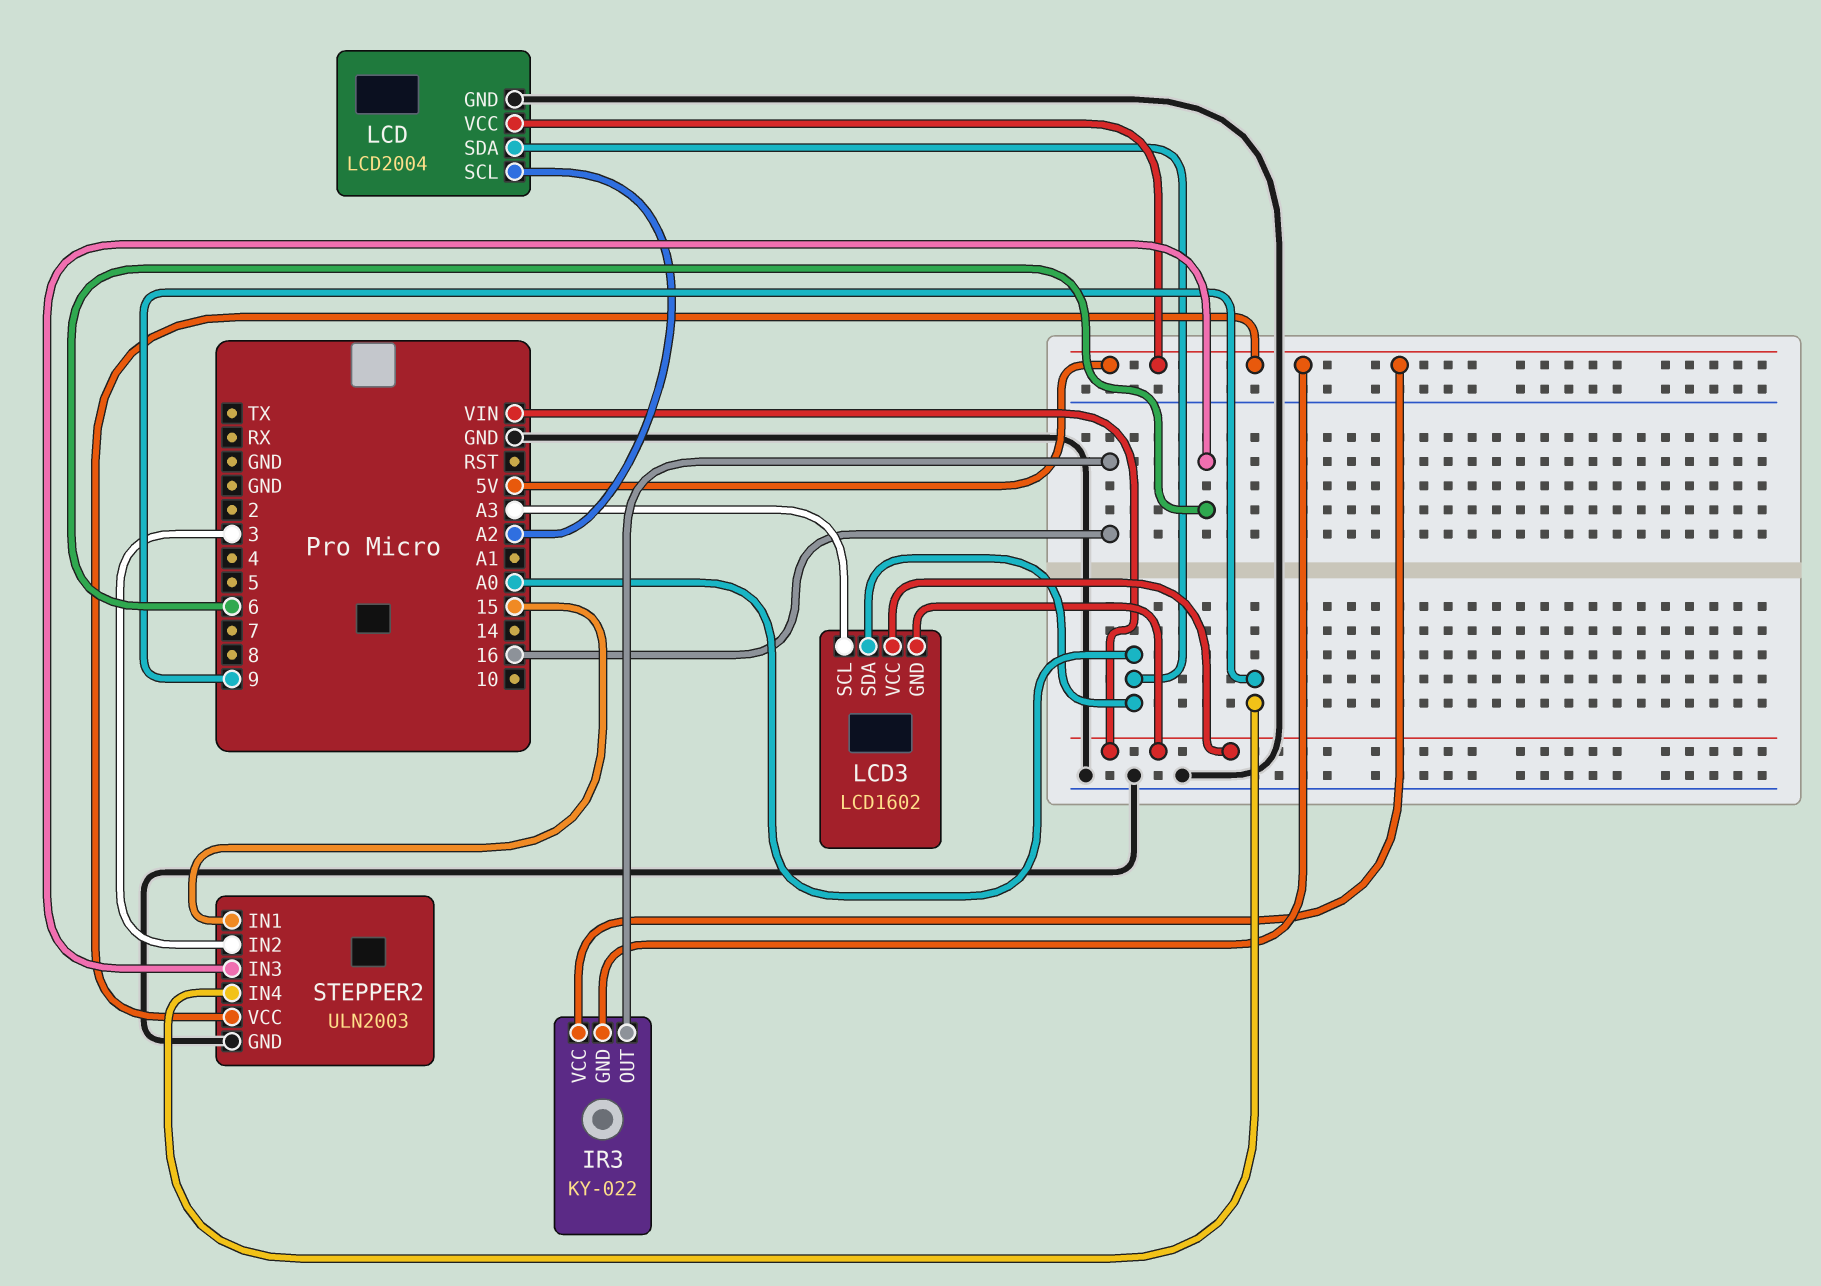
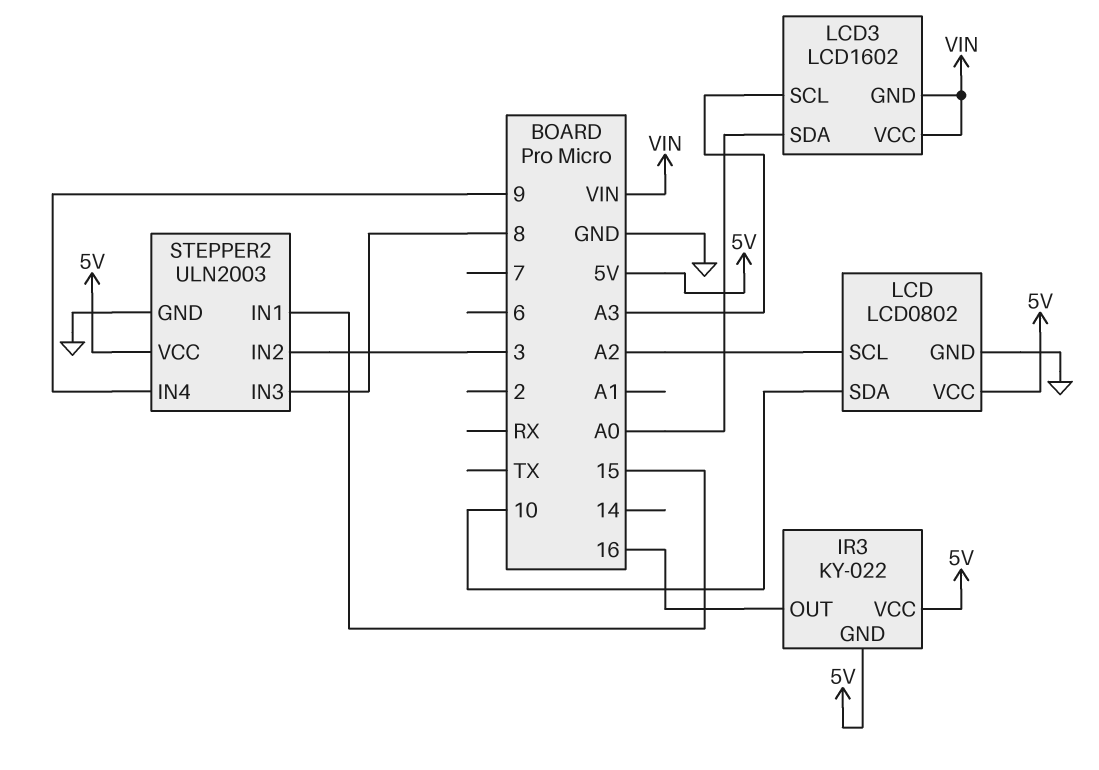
LCD: LCD2004 -> LCD0802
LCD pin SDA: A0 -> 10
STEPPER2 pin IN3: 6 -> 8

